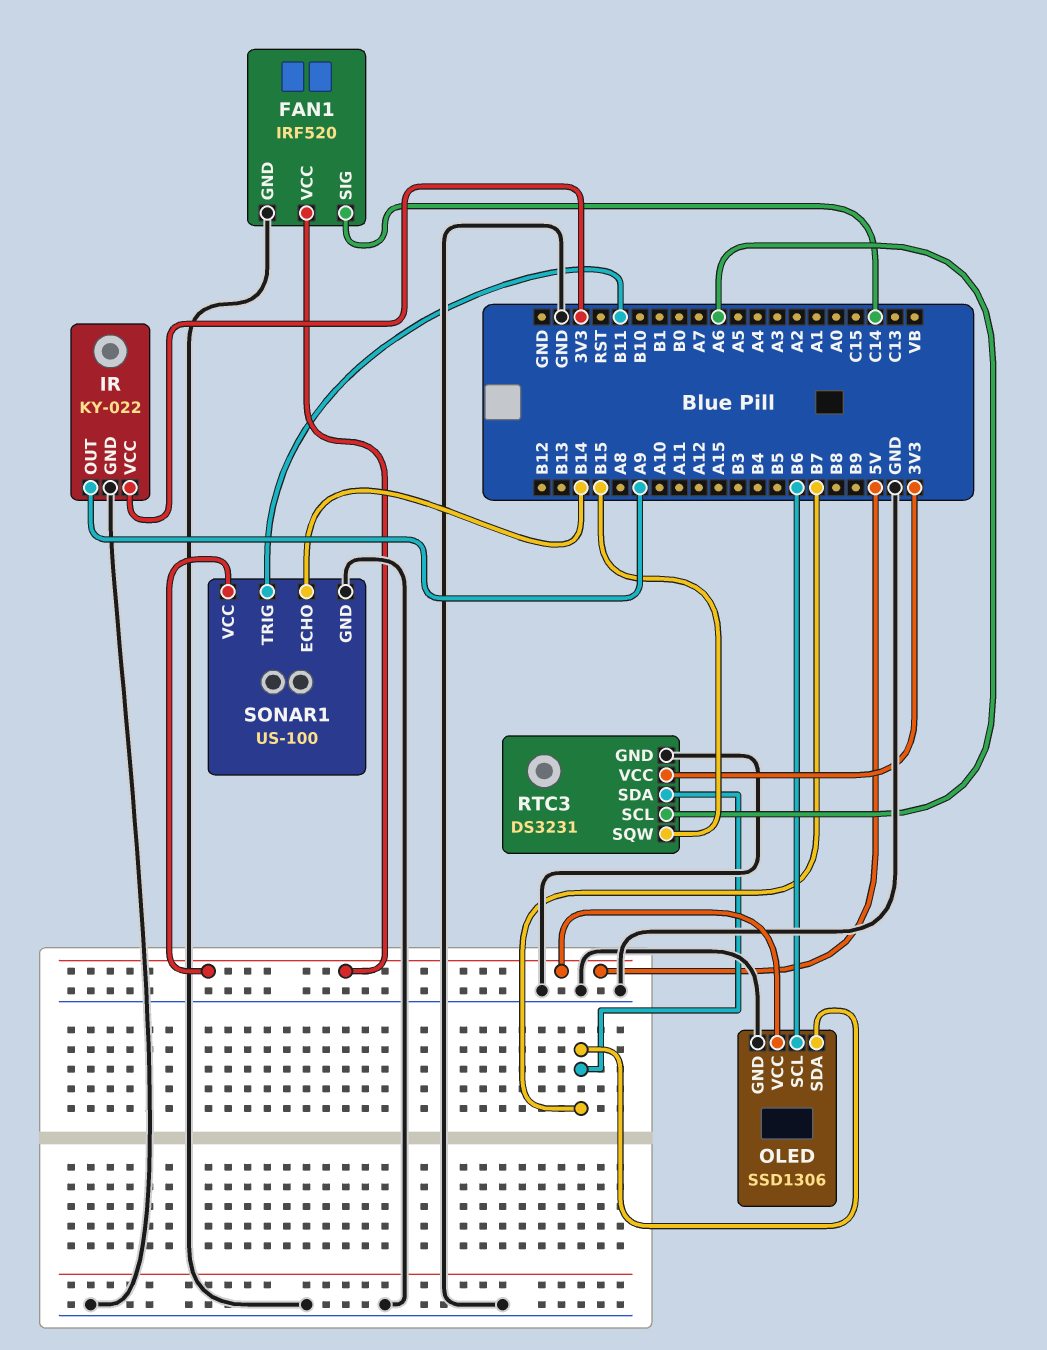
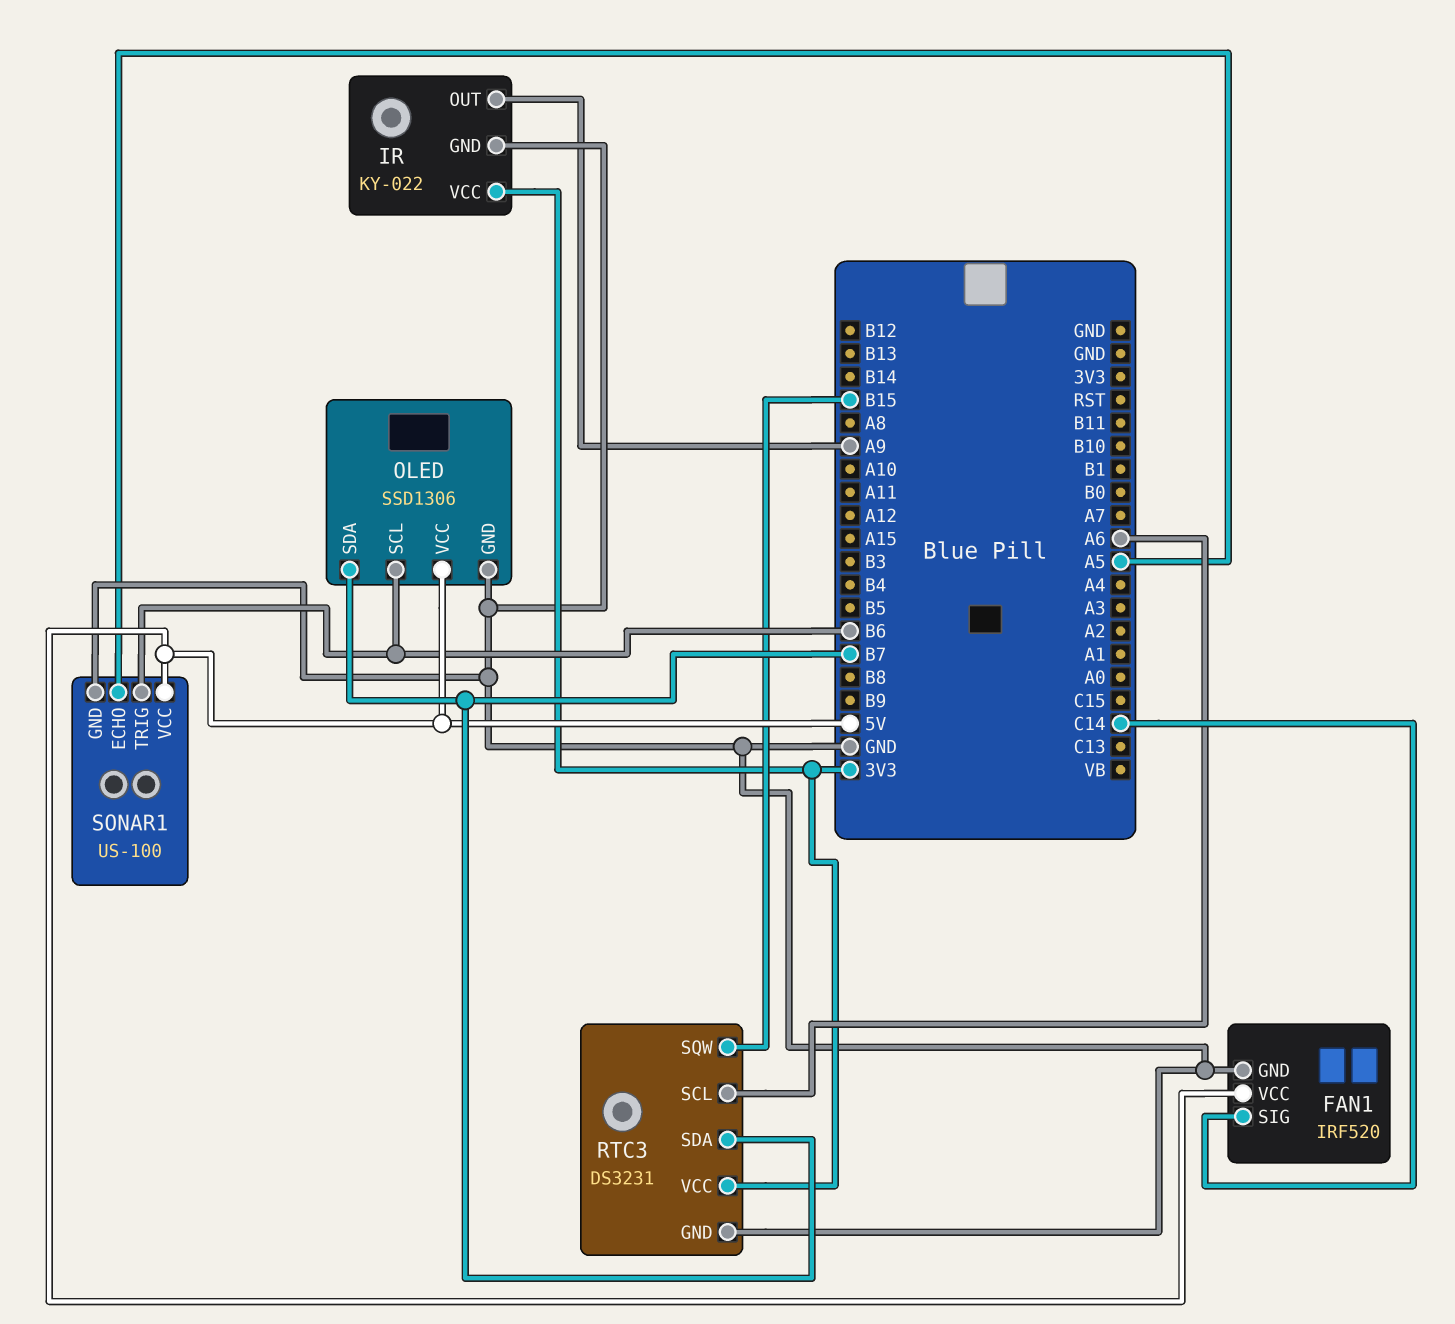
SONAR1 pin ECHO: B14 -> A5
SONAR1 pin TRIG: B11 -> B6

